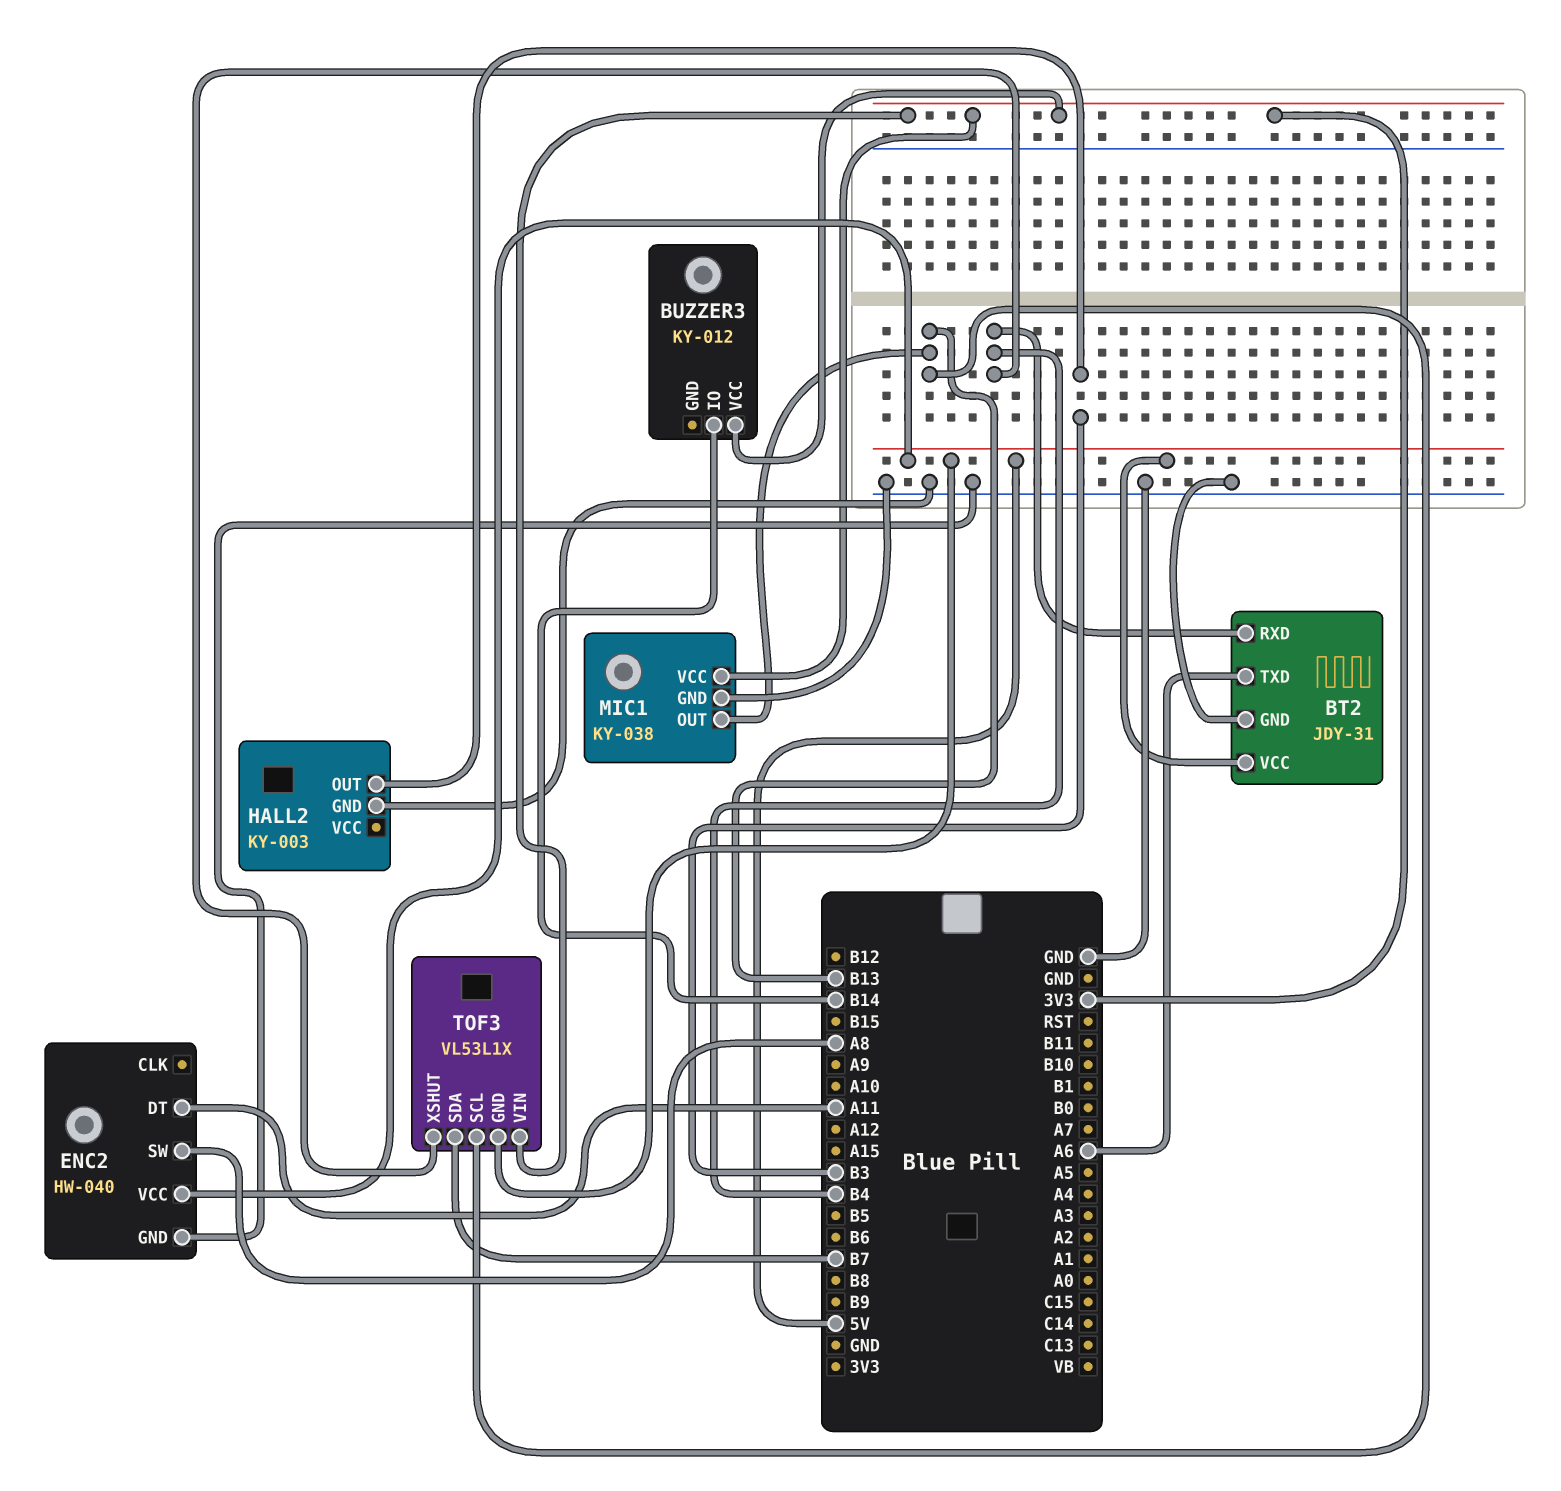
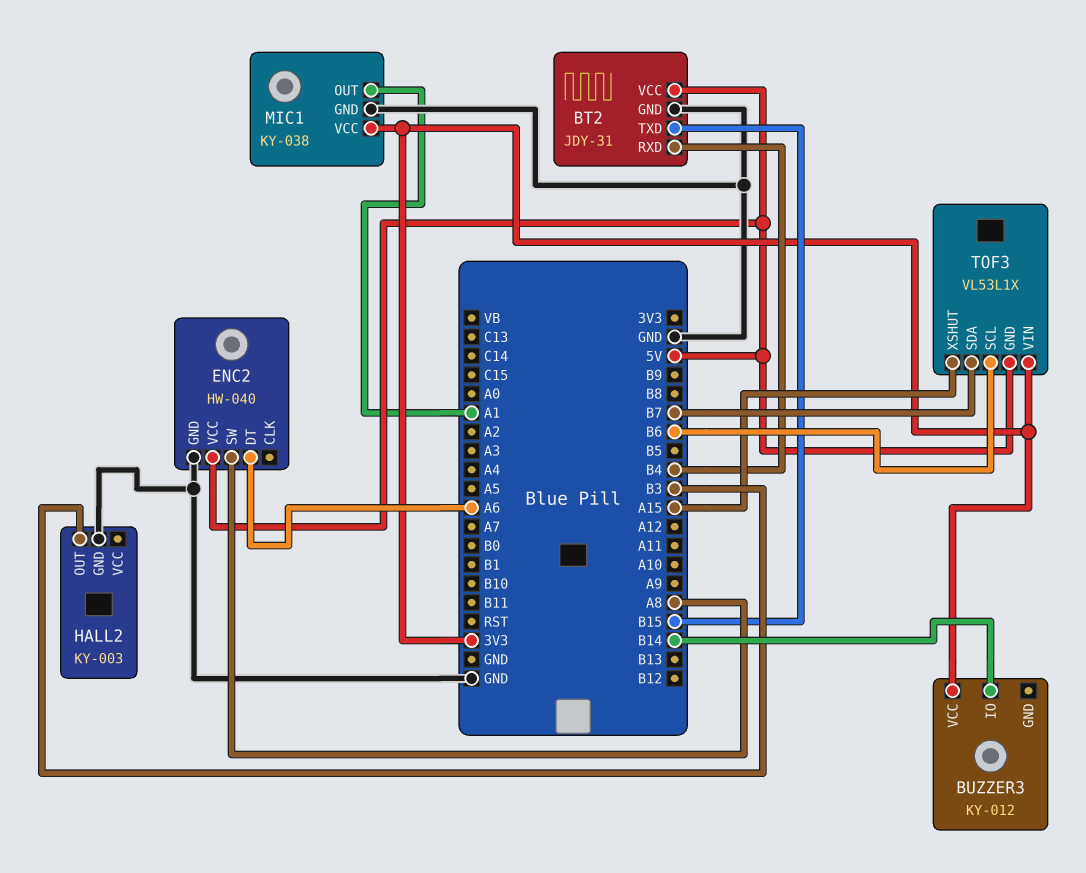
BT2 pin TXD: A6 -> B15
ENC2 pin DT: A11 -> A6
MIC1 pin OUT: B13 -> A1
TOF3 pin SCL: B13 -> B6
TOF3 pin XSHUT: B4 -> A15

